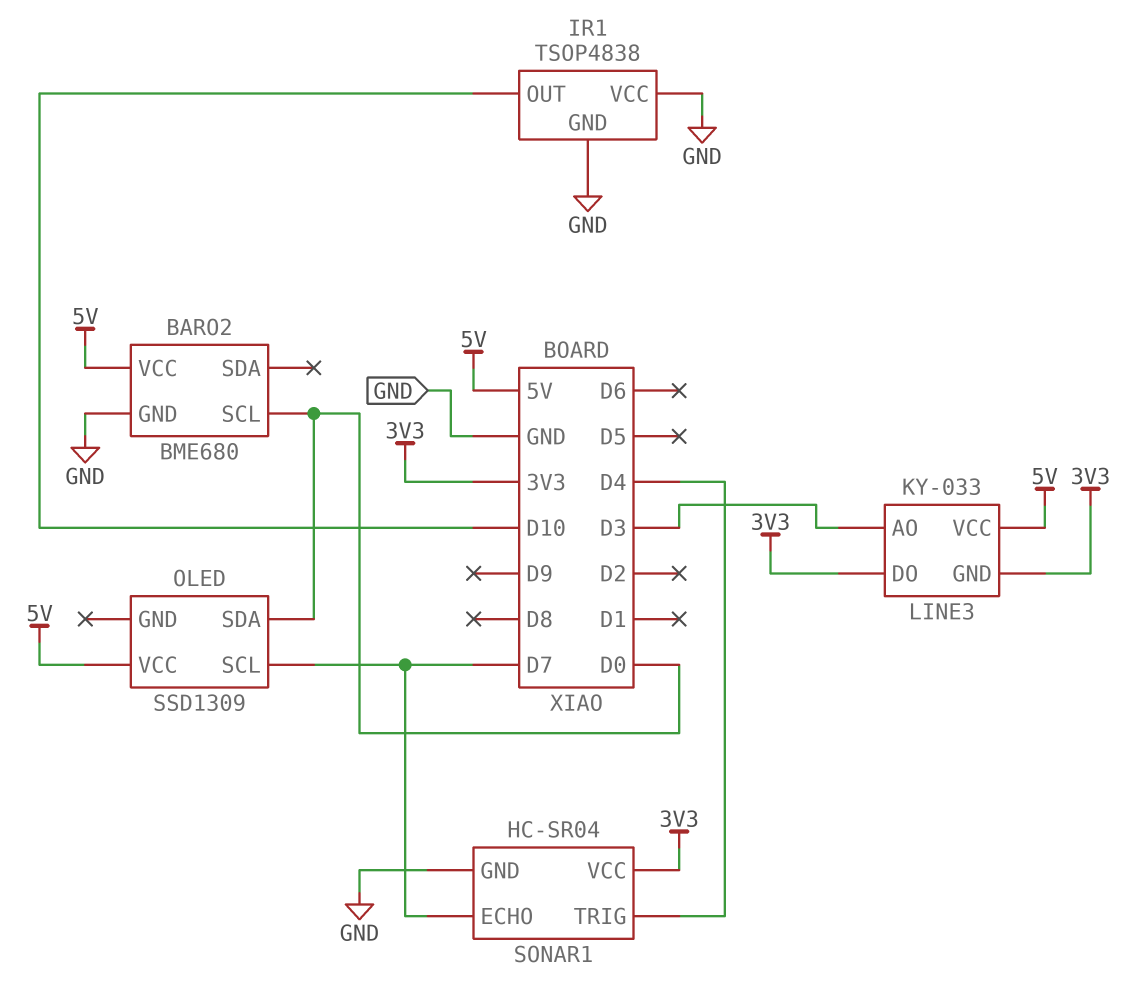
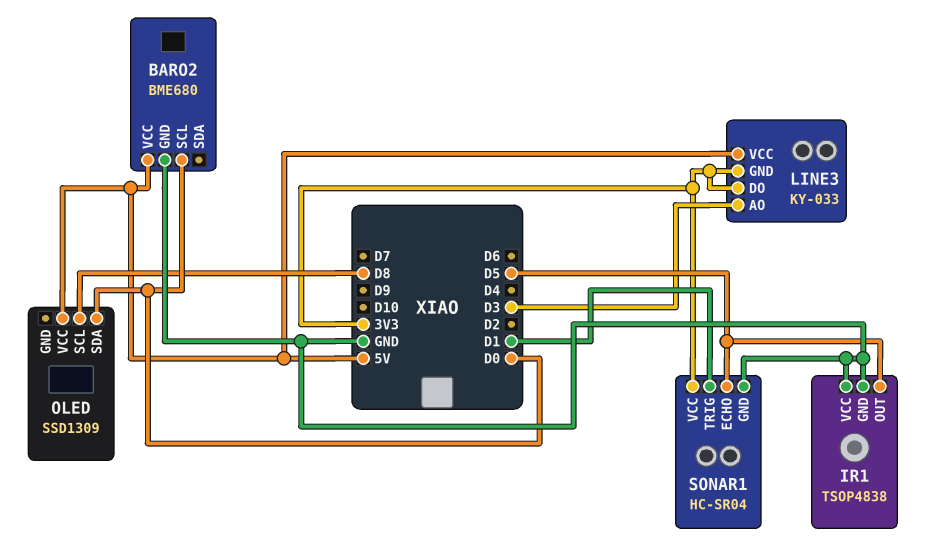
IR1 pin OUT: D10 -> D5
OLED pin SCL: D7 -> D8
SONAR1 pin ECHO: D7 -> D5
SONAR1 pin TRIG: D4 -> D1

